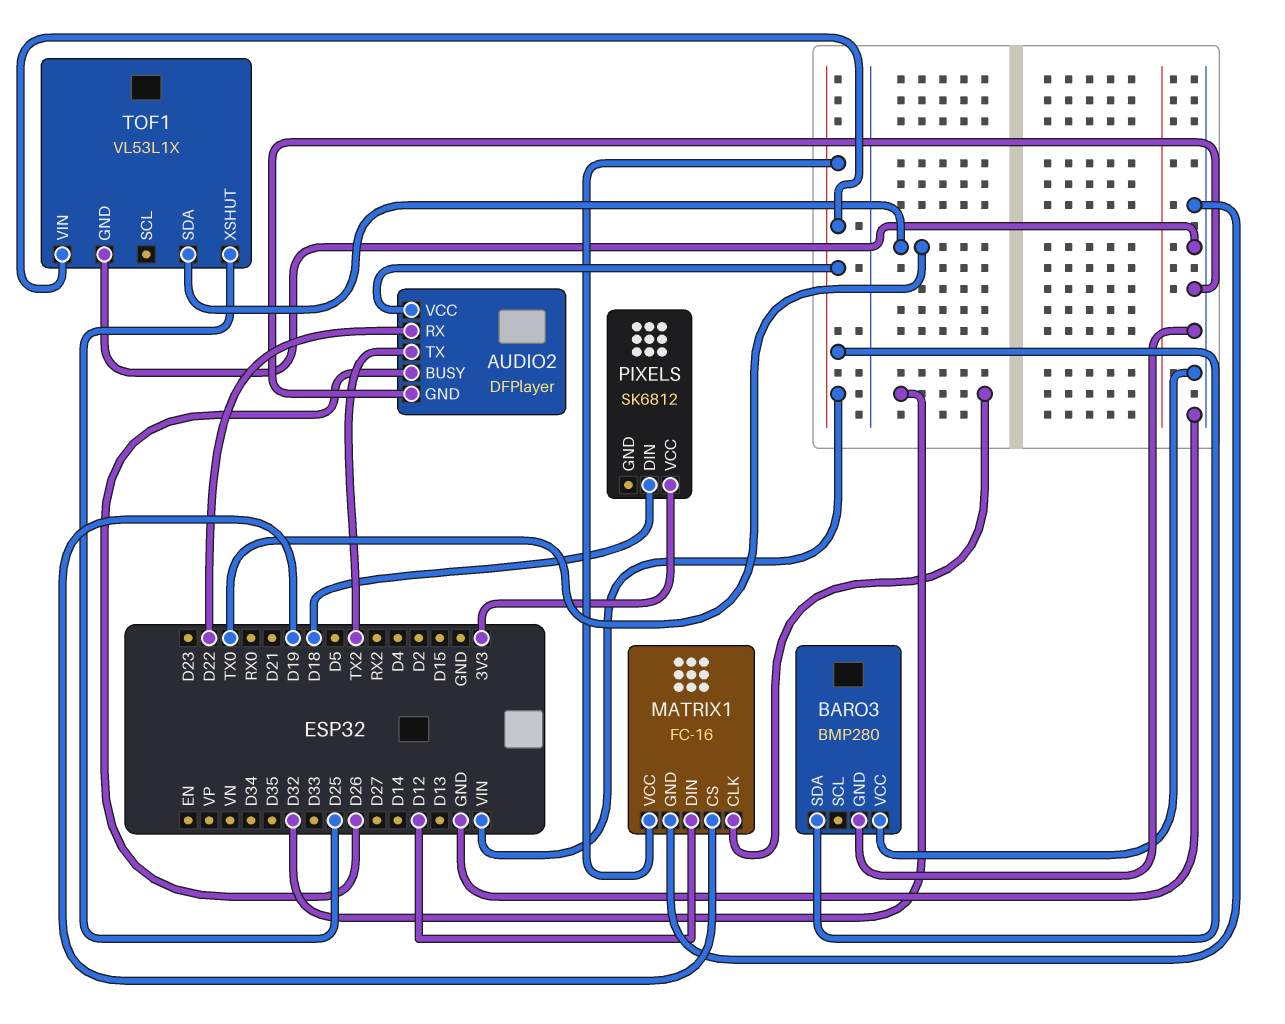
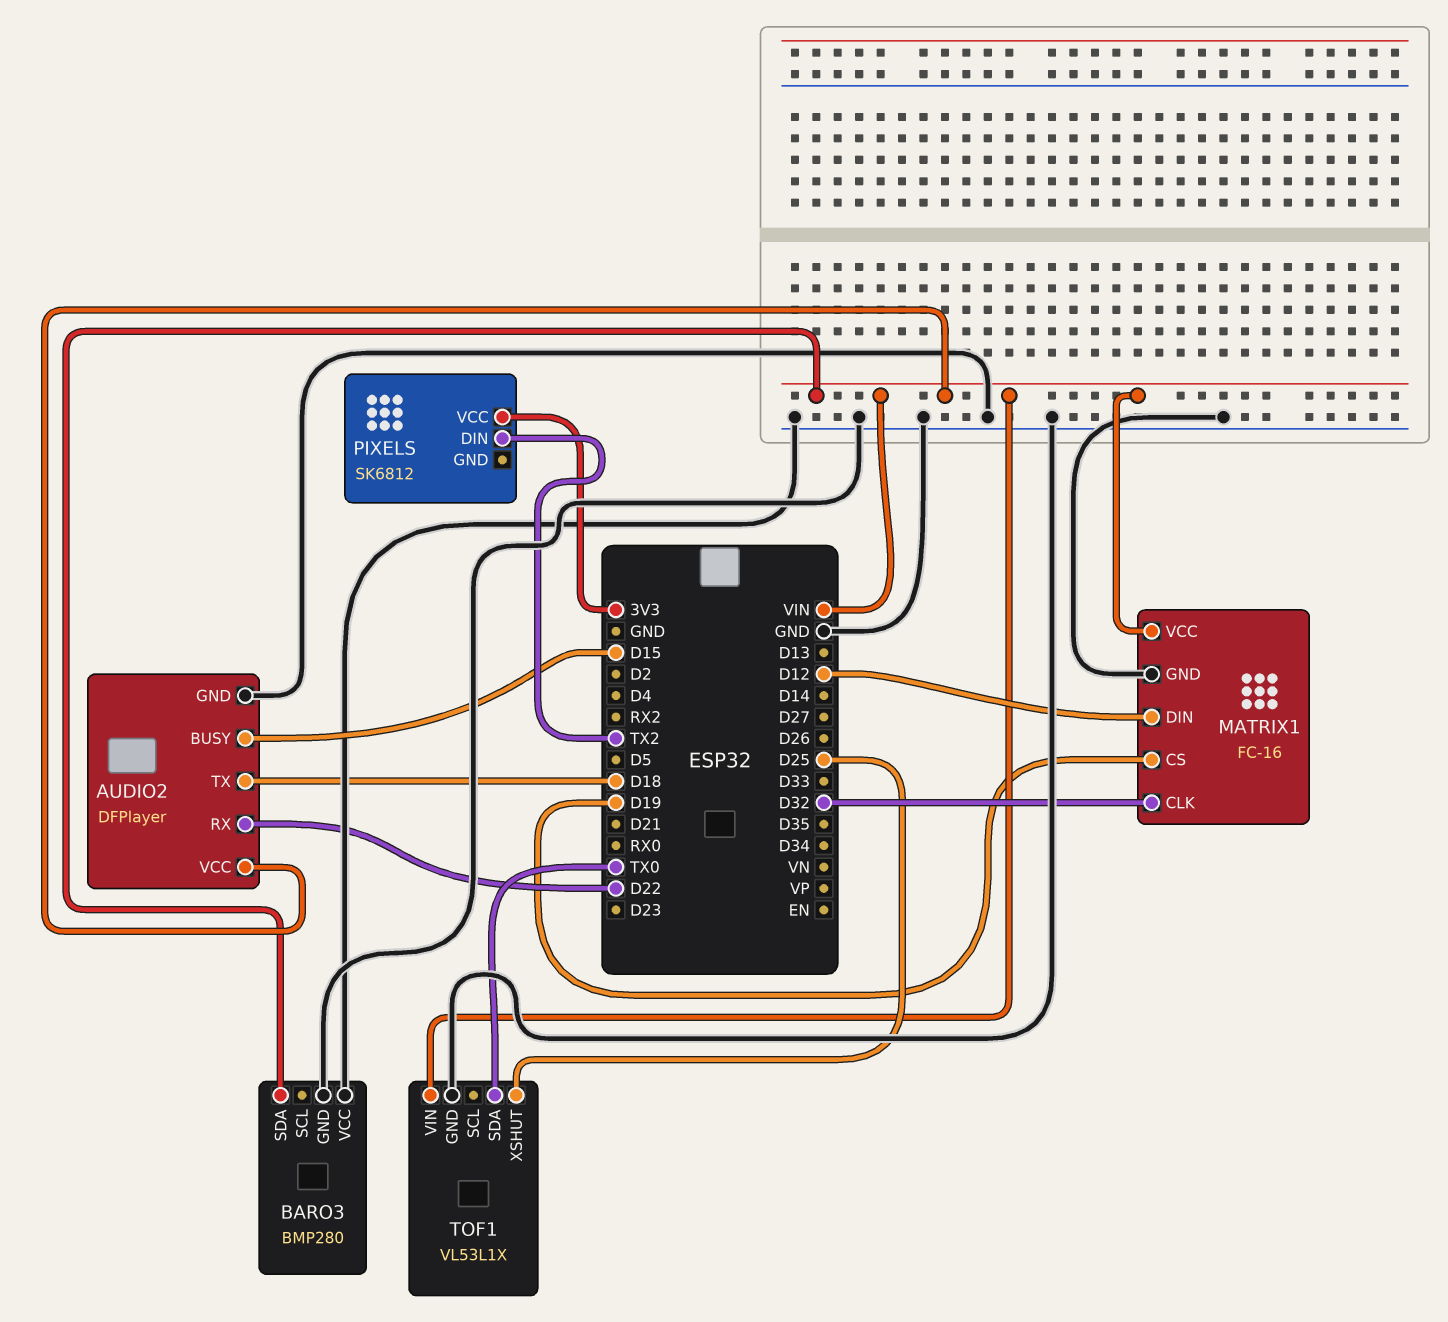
AUDIO2 pin BUSY: D26 -> D15
AUDIO2 pin TX: TX2 -> D18
PIXELS pin DIN: D18 -> TX2

